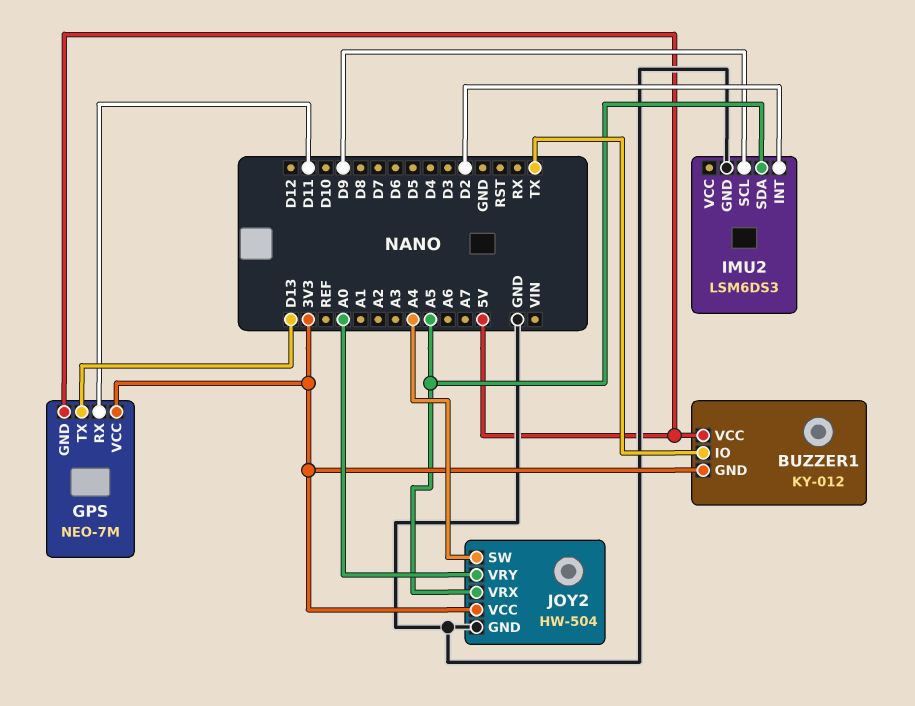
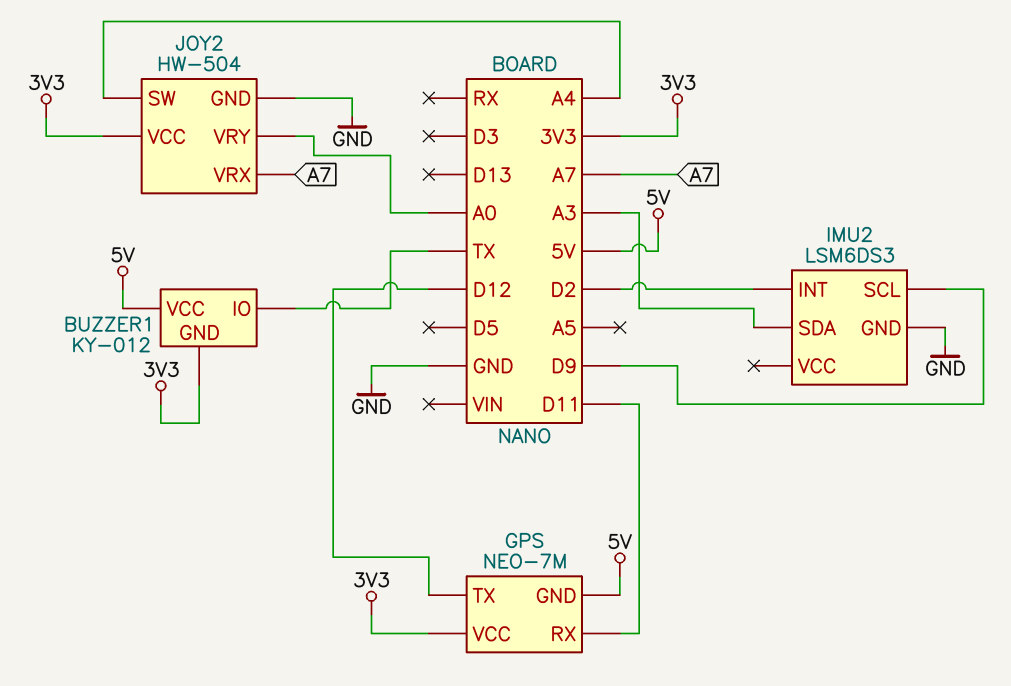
GPS pin TX: D13 -> D12
IMU2 pin SDA: A5 -> A3
JOY2 pin VRX: A5 -> A7

